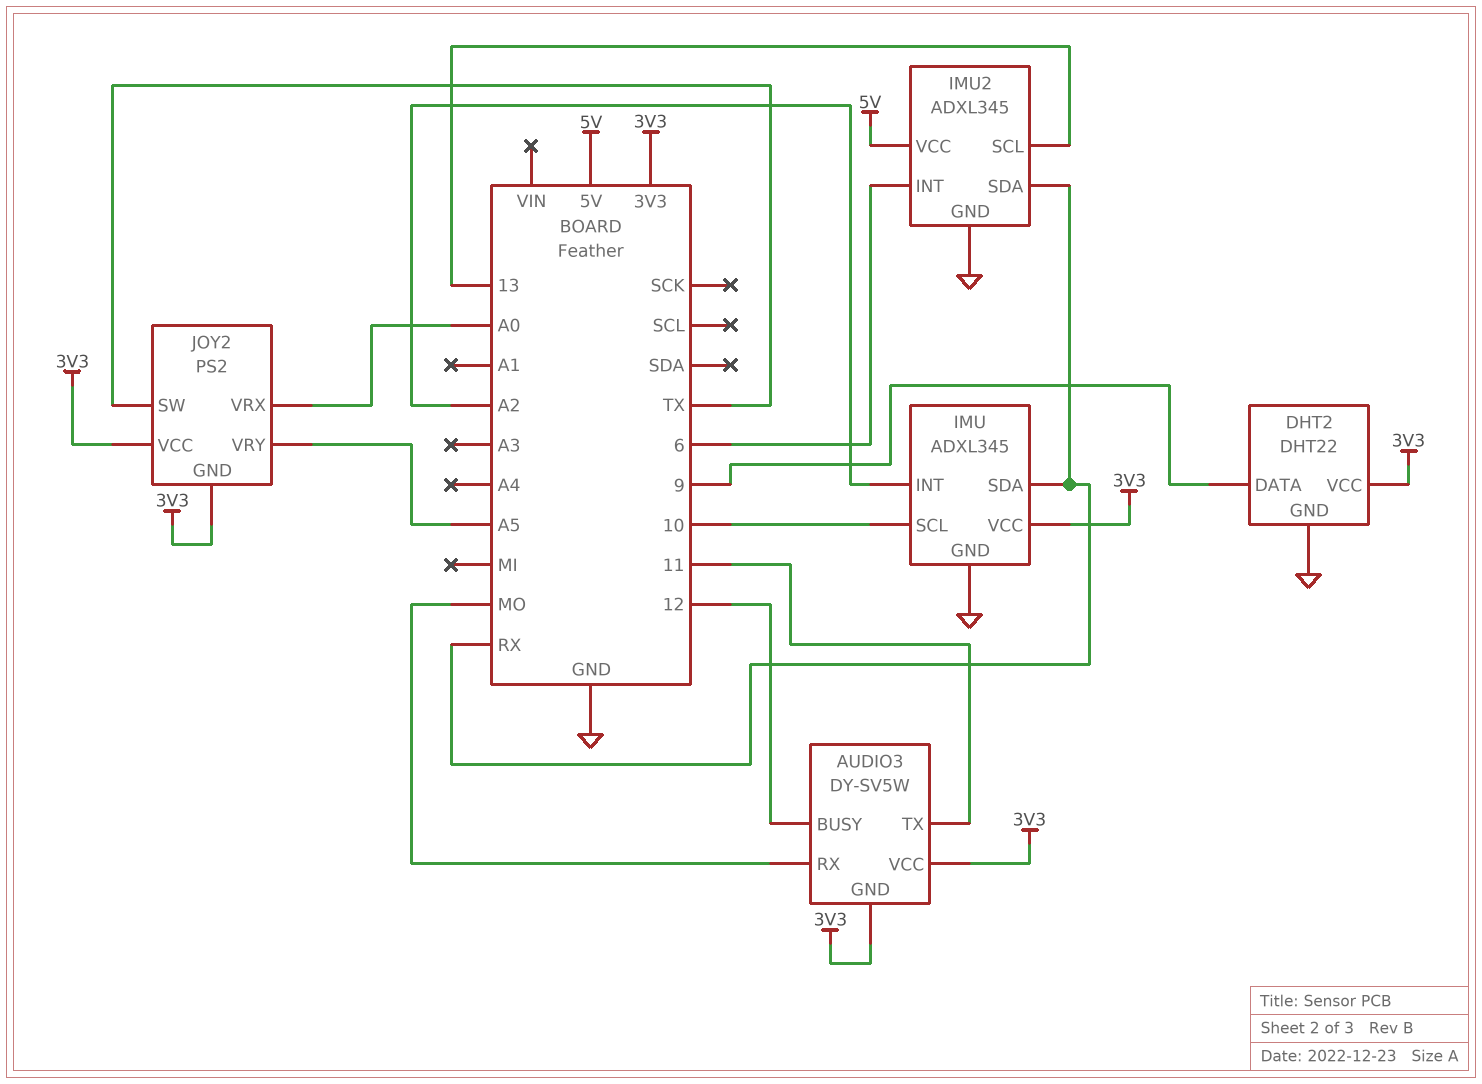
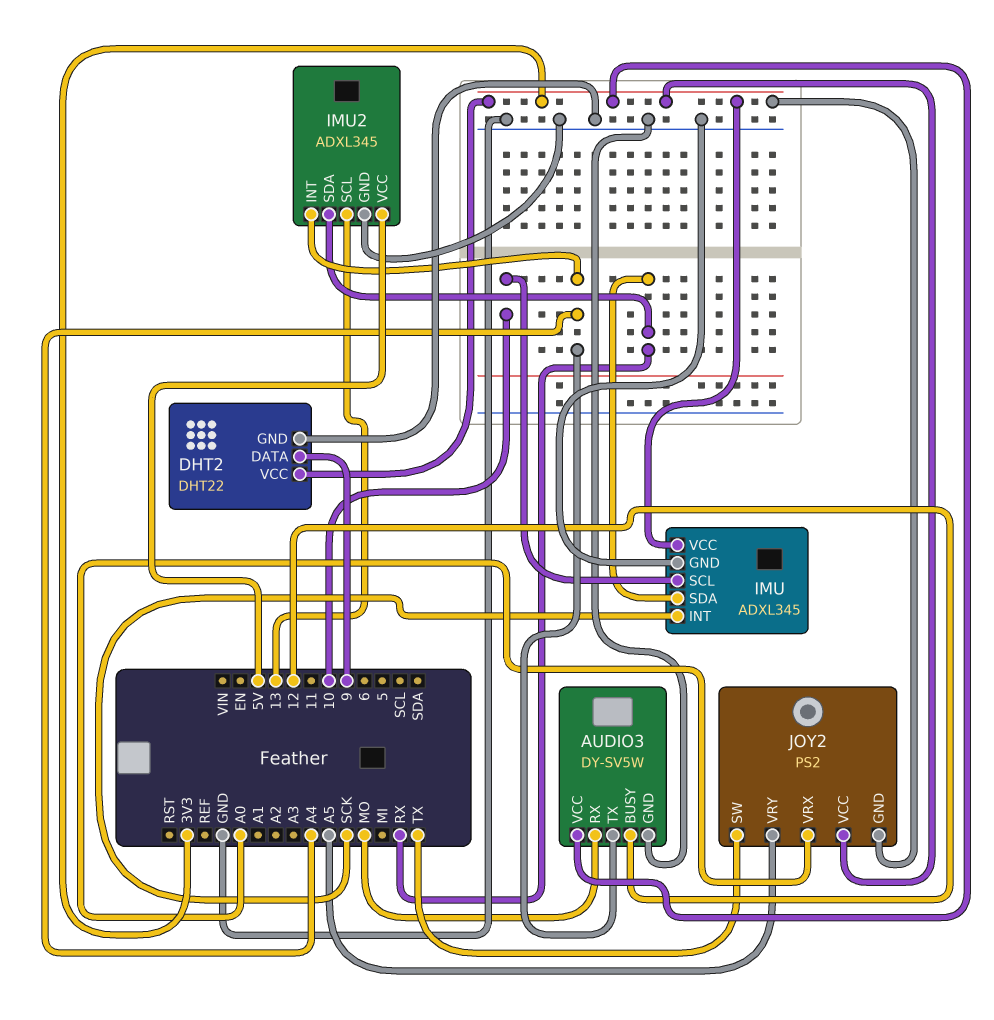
AUDIO3 pin GND: 3V3 -> GND
AUDIO3 pin TX: 11 -> A4
IMU pin INT: A2 -> SCK
IMU2 pin INT: 6 -> A4

